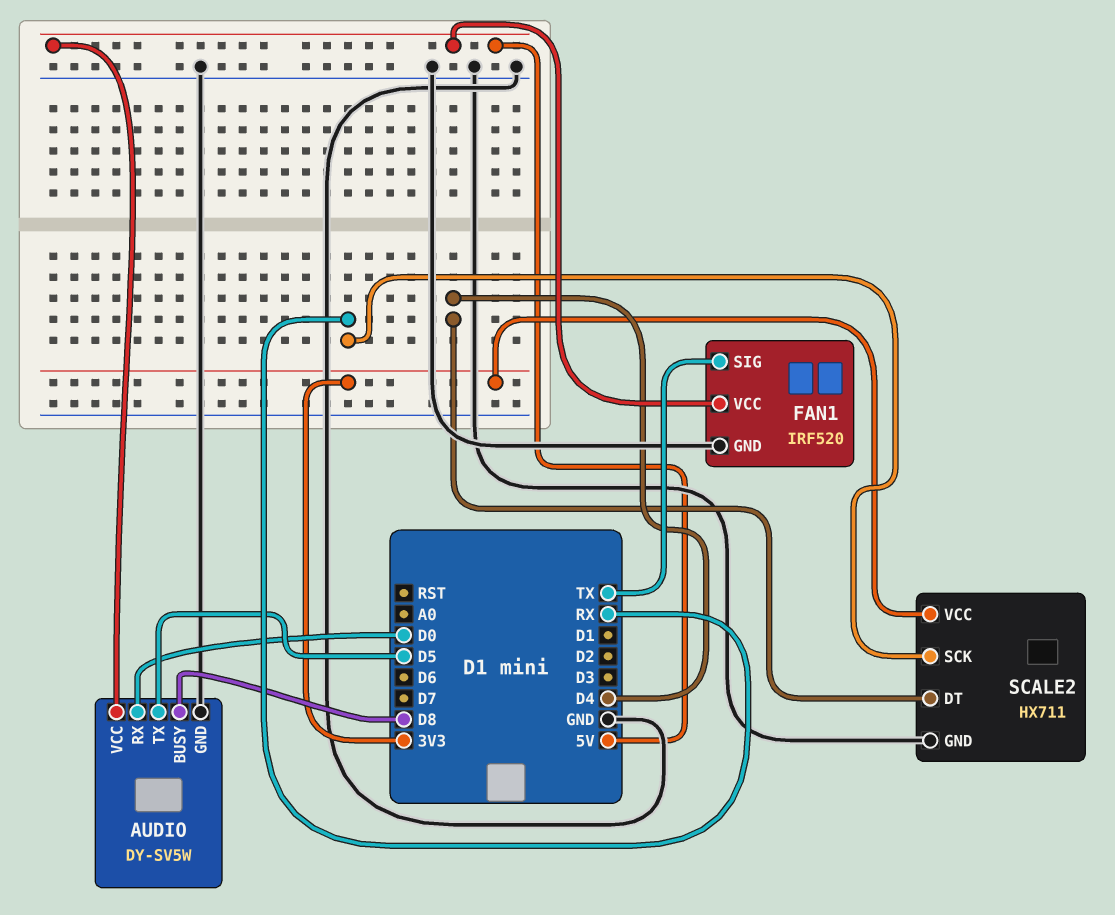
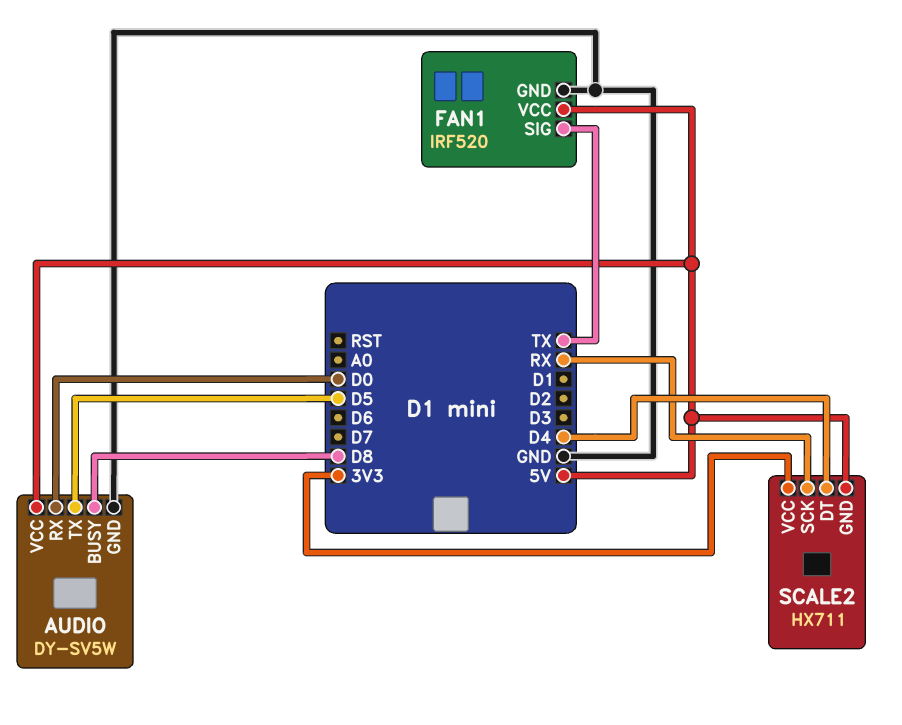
SCALE2 pin GND: GND -> 5V

